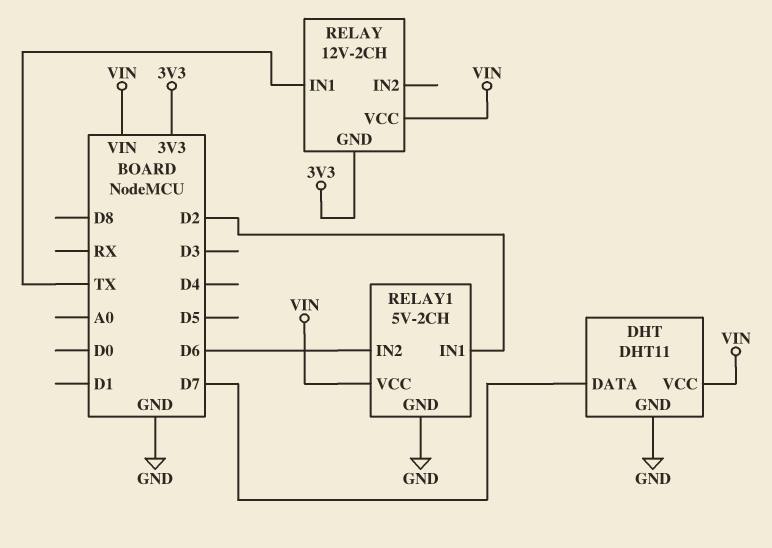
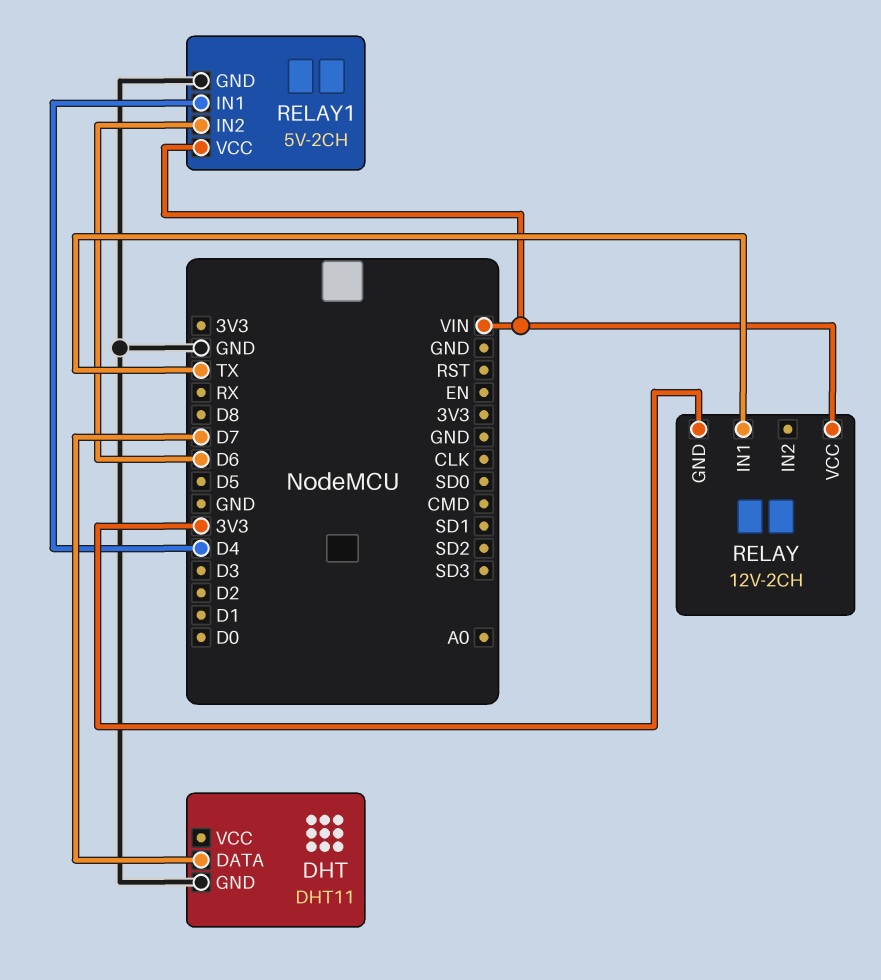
DHT pin VCC: VIN -> none
RELAY1 pin IN1: D2 -> D4

